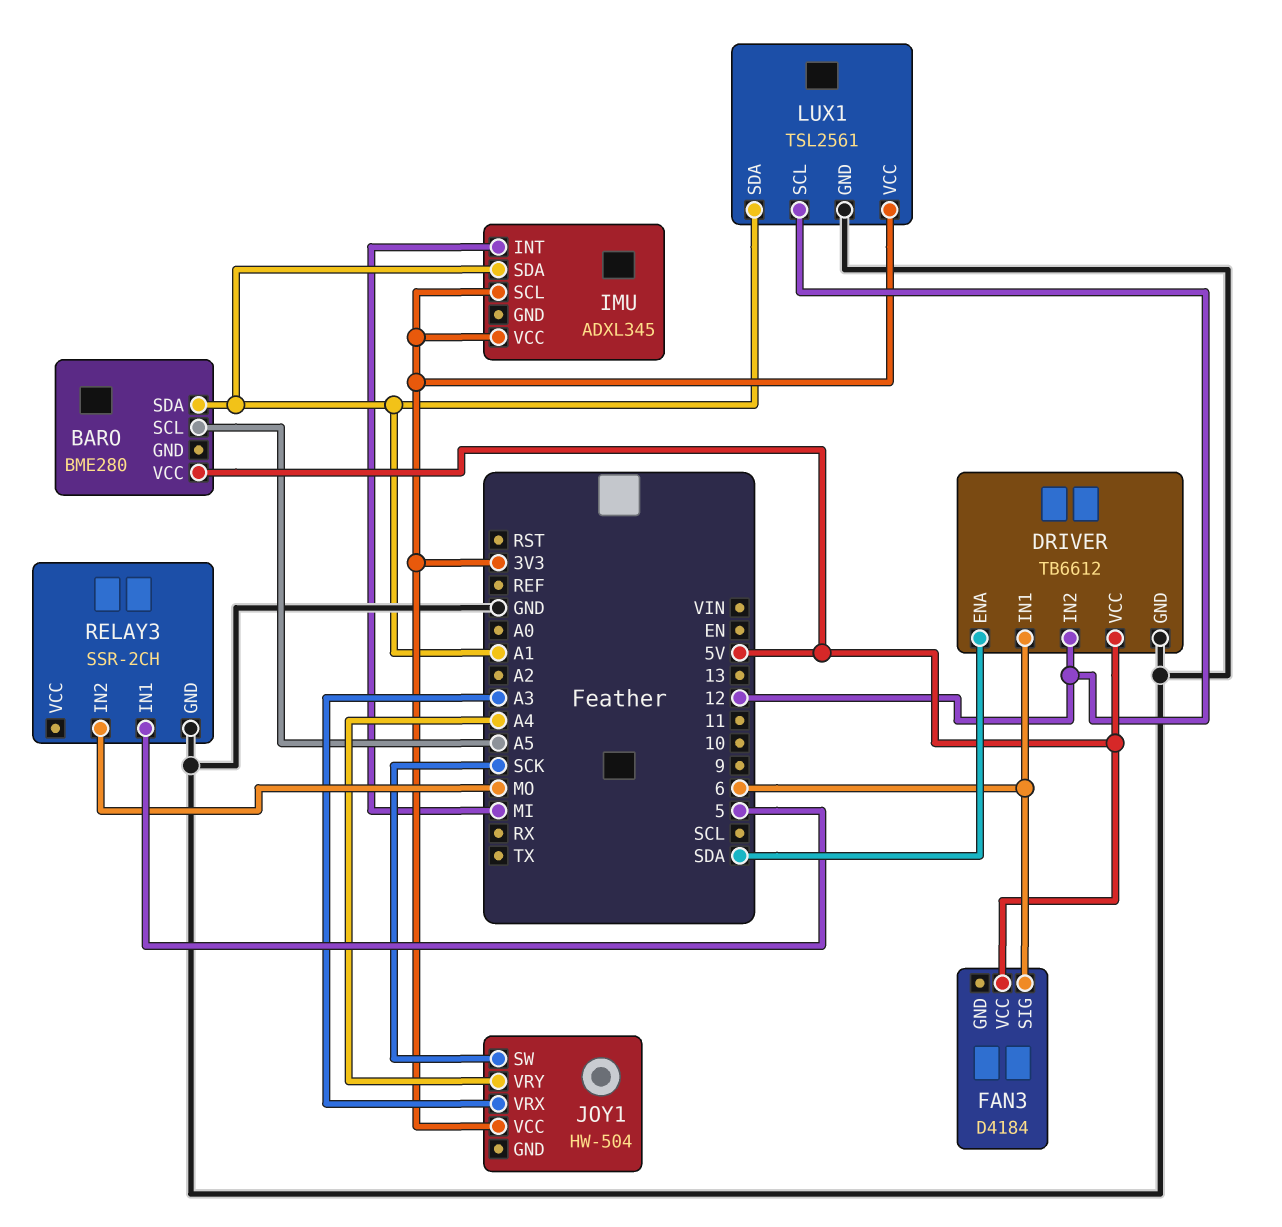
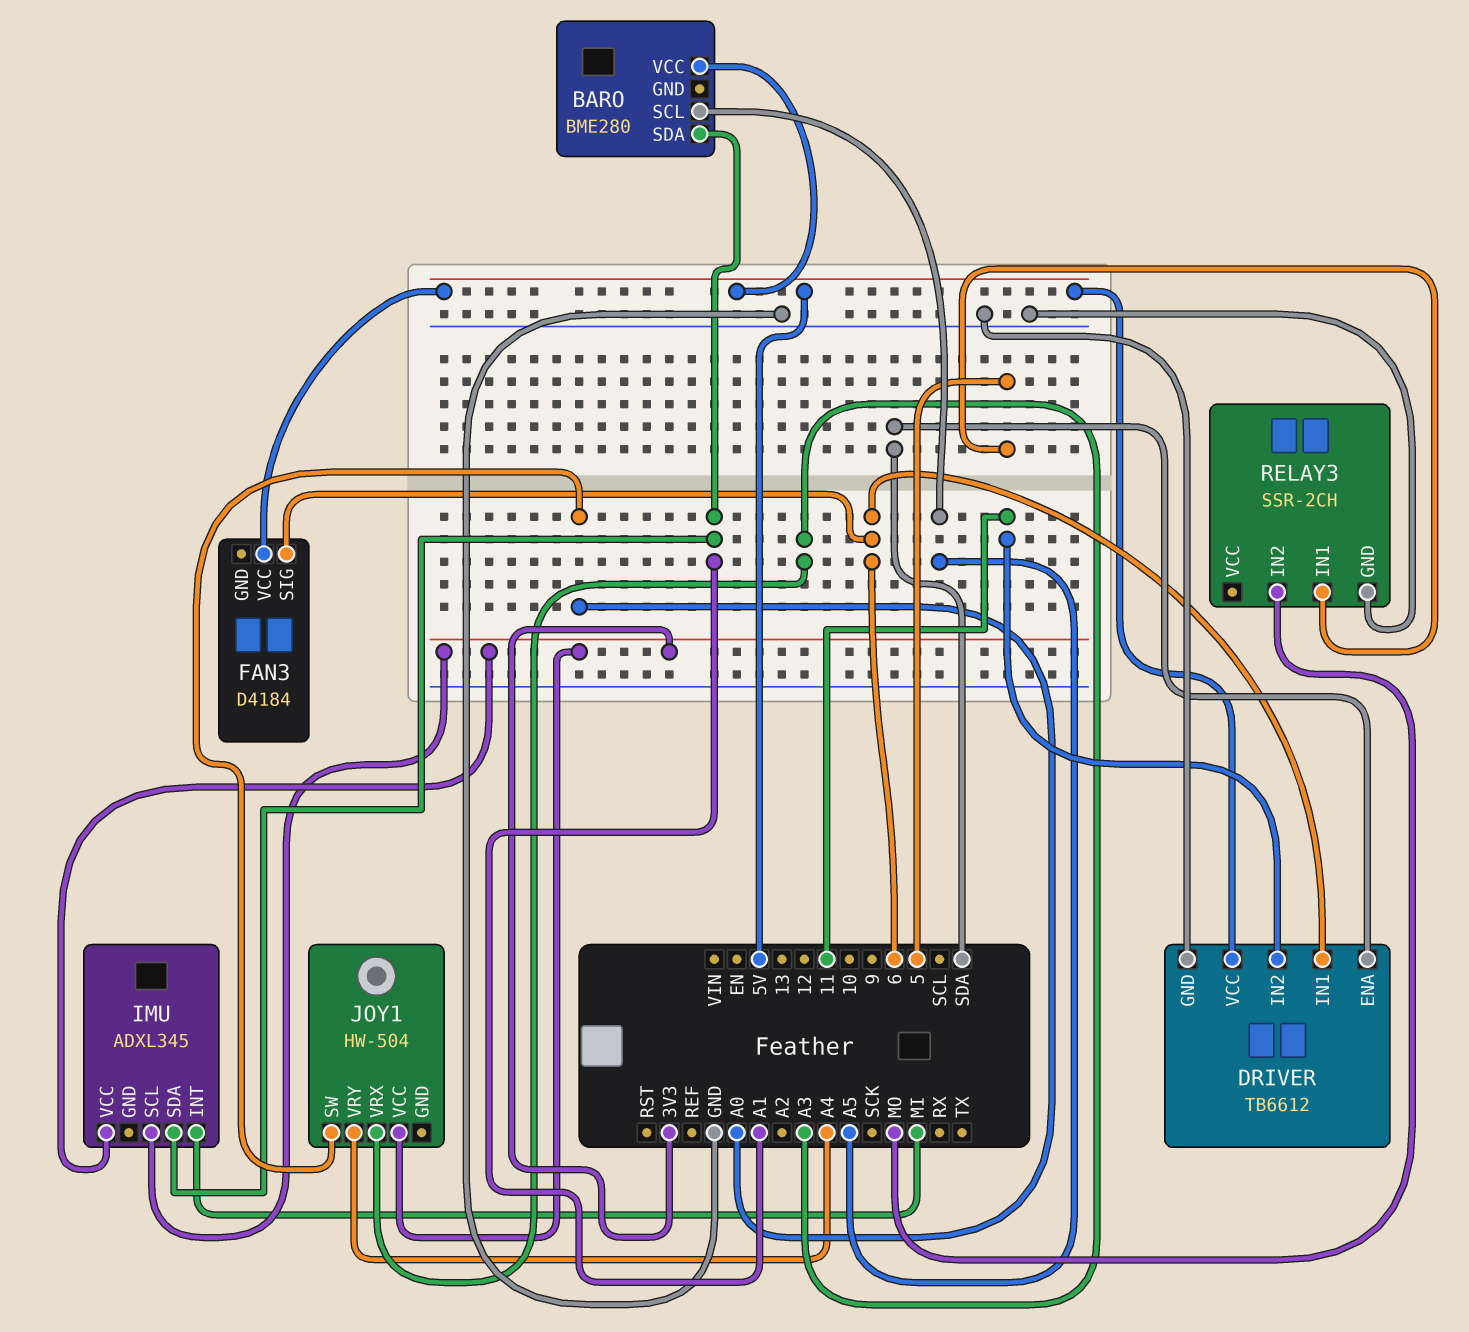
DRIVER pin IN2: 12 -> 11
JOY1 pin SW: SCK -> A0
LUX1: TSL2561 -> none
LUX1 pin GND: GND -> none
LUX1 pin SCL: 12 -> none
LUX1 pin SDA: A1 -> none
LUX1 pin VCC: 3V3 -> none

